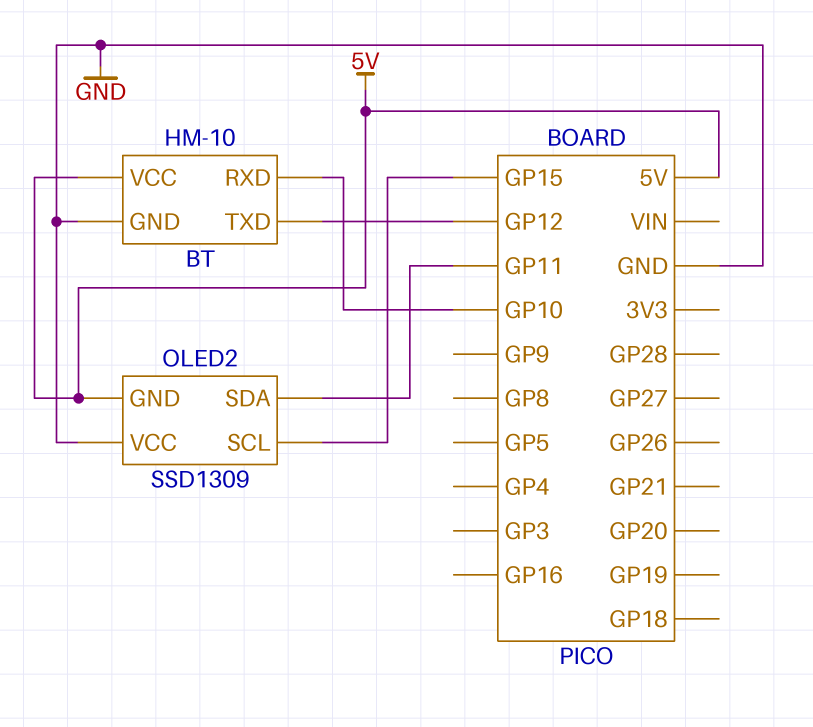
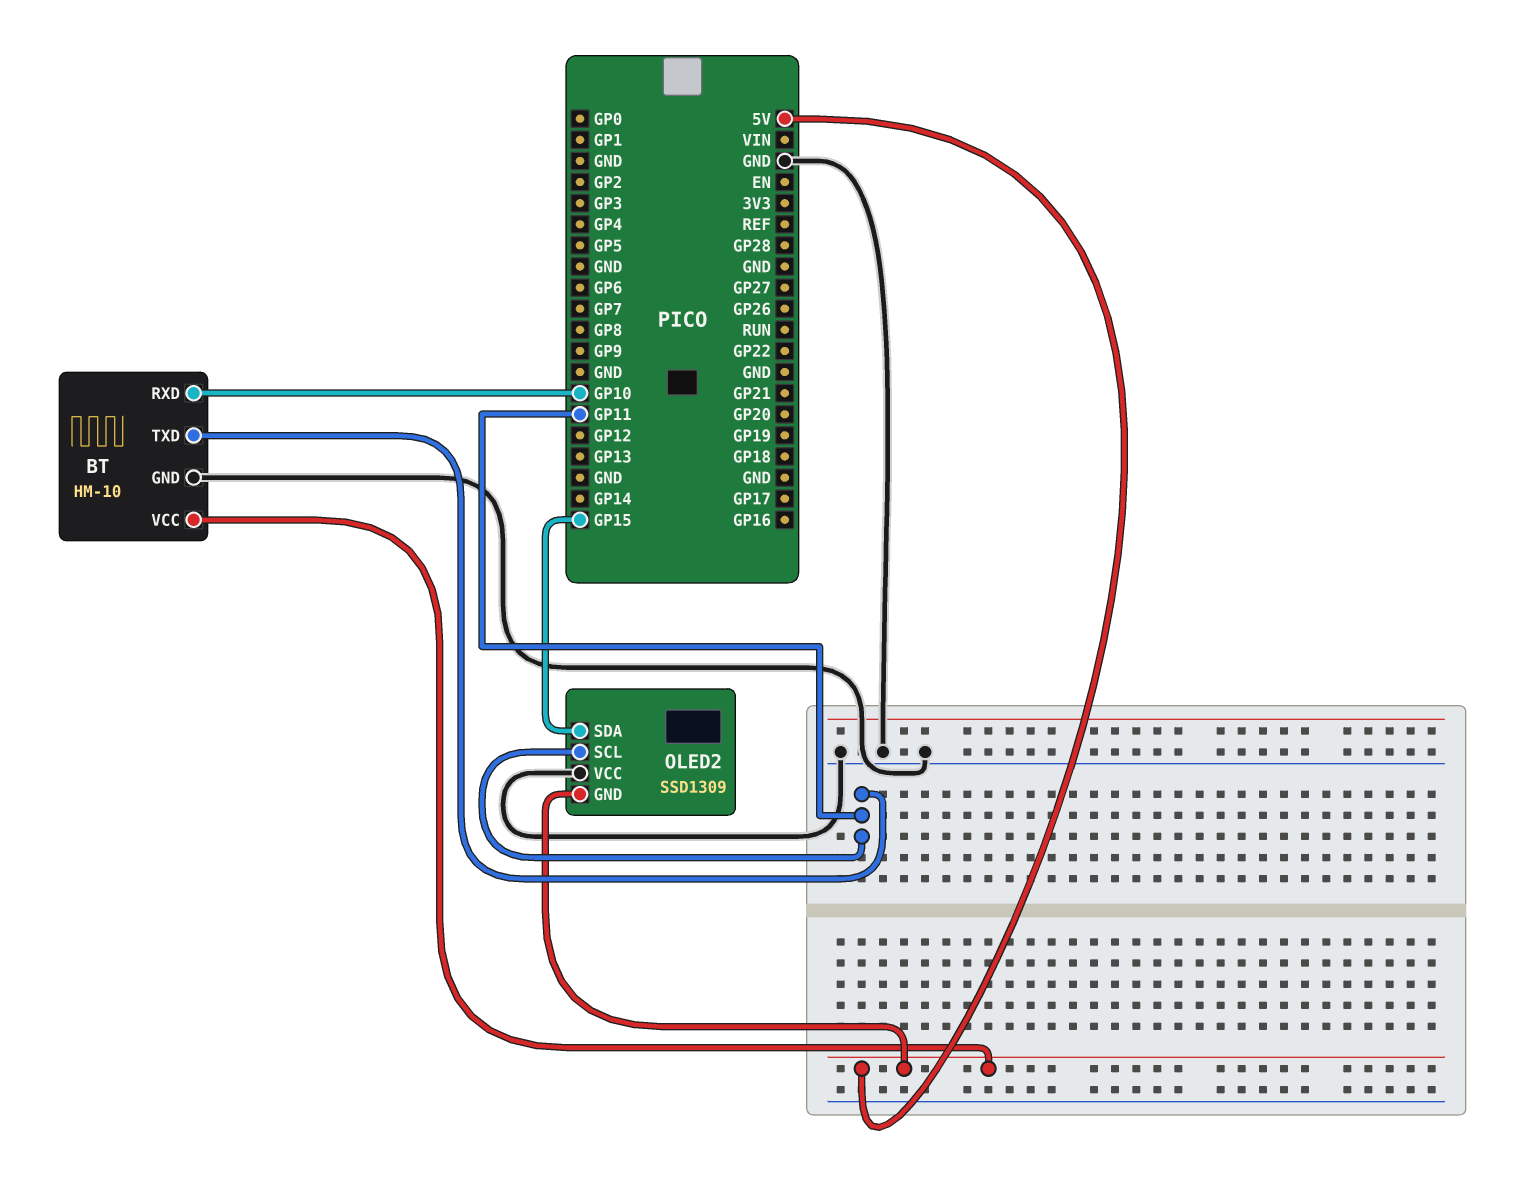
BT pin TXD: GP12 -> GP11
OLED2 pin SCL: GP15 -> GP11
OLED2 pin SDA: GP11 -> GP15

